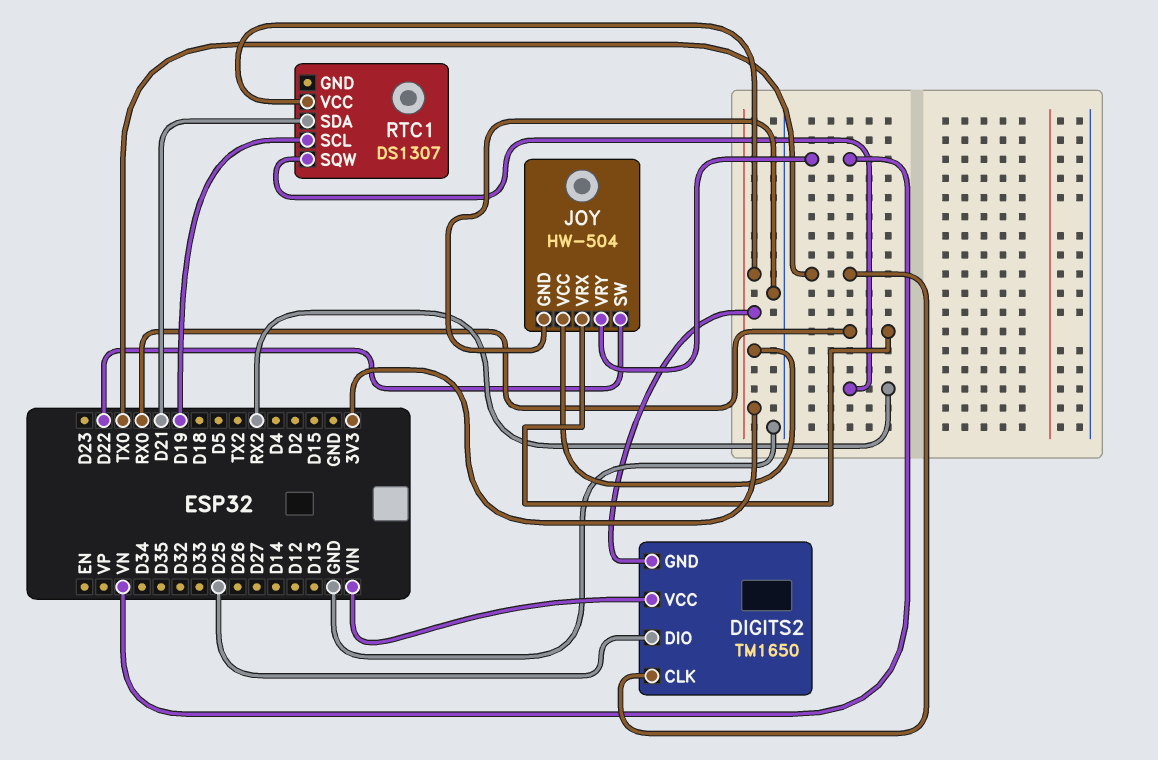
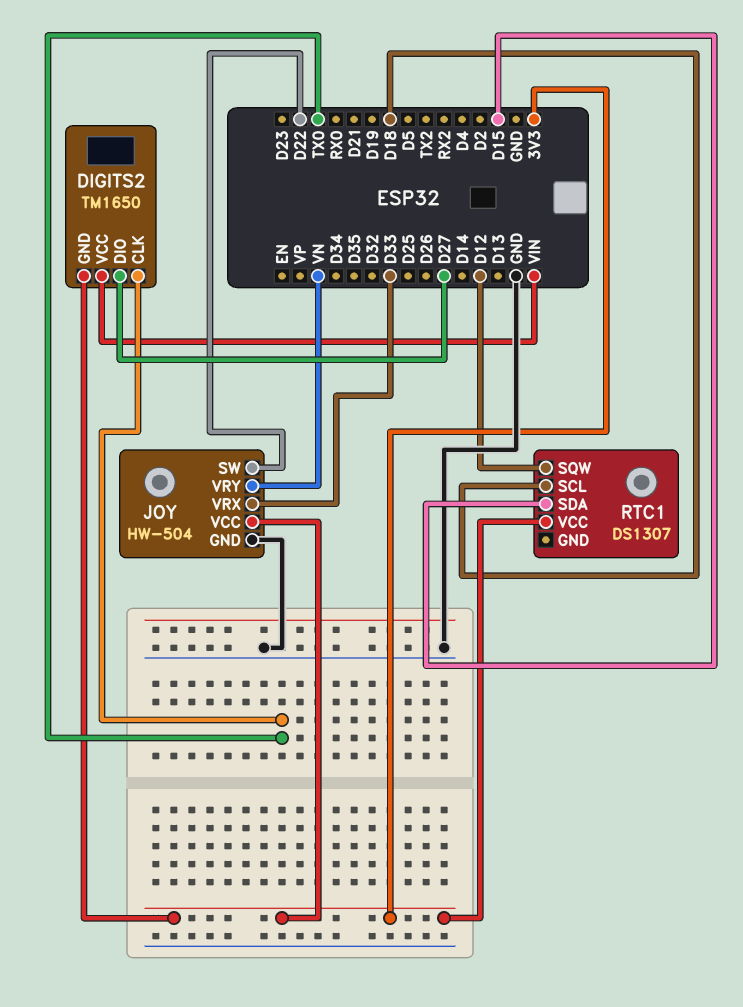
DIGITS2 pin DIO: D25 -> D27
JOY pin VRX: RX0 -> D33
RTC1 pin SCL: D19 -> D18
RTC1 pin SDA: D21 -> D15
RTC1 pin SQW: RX2 -> D12

